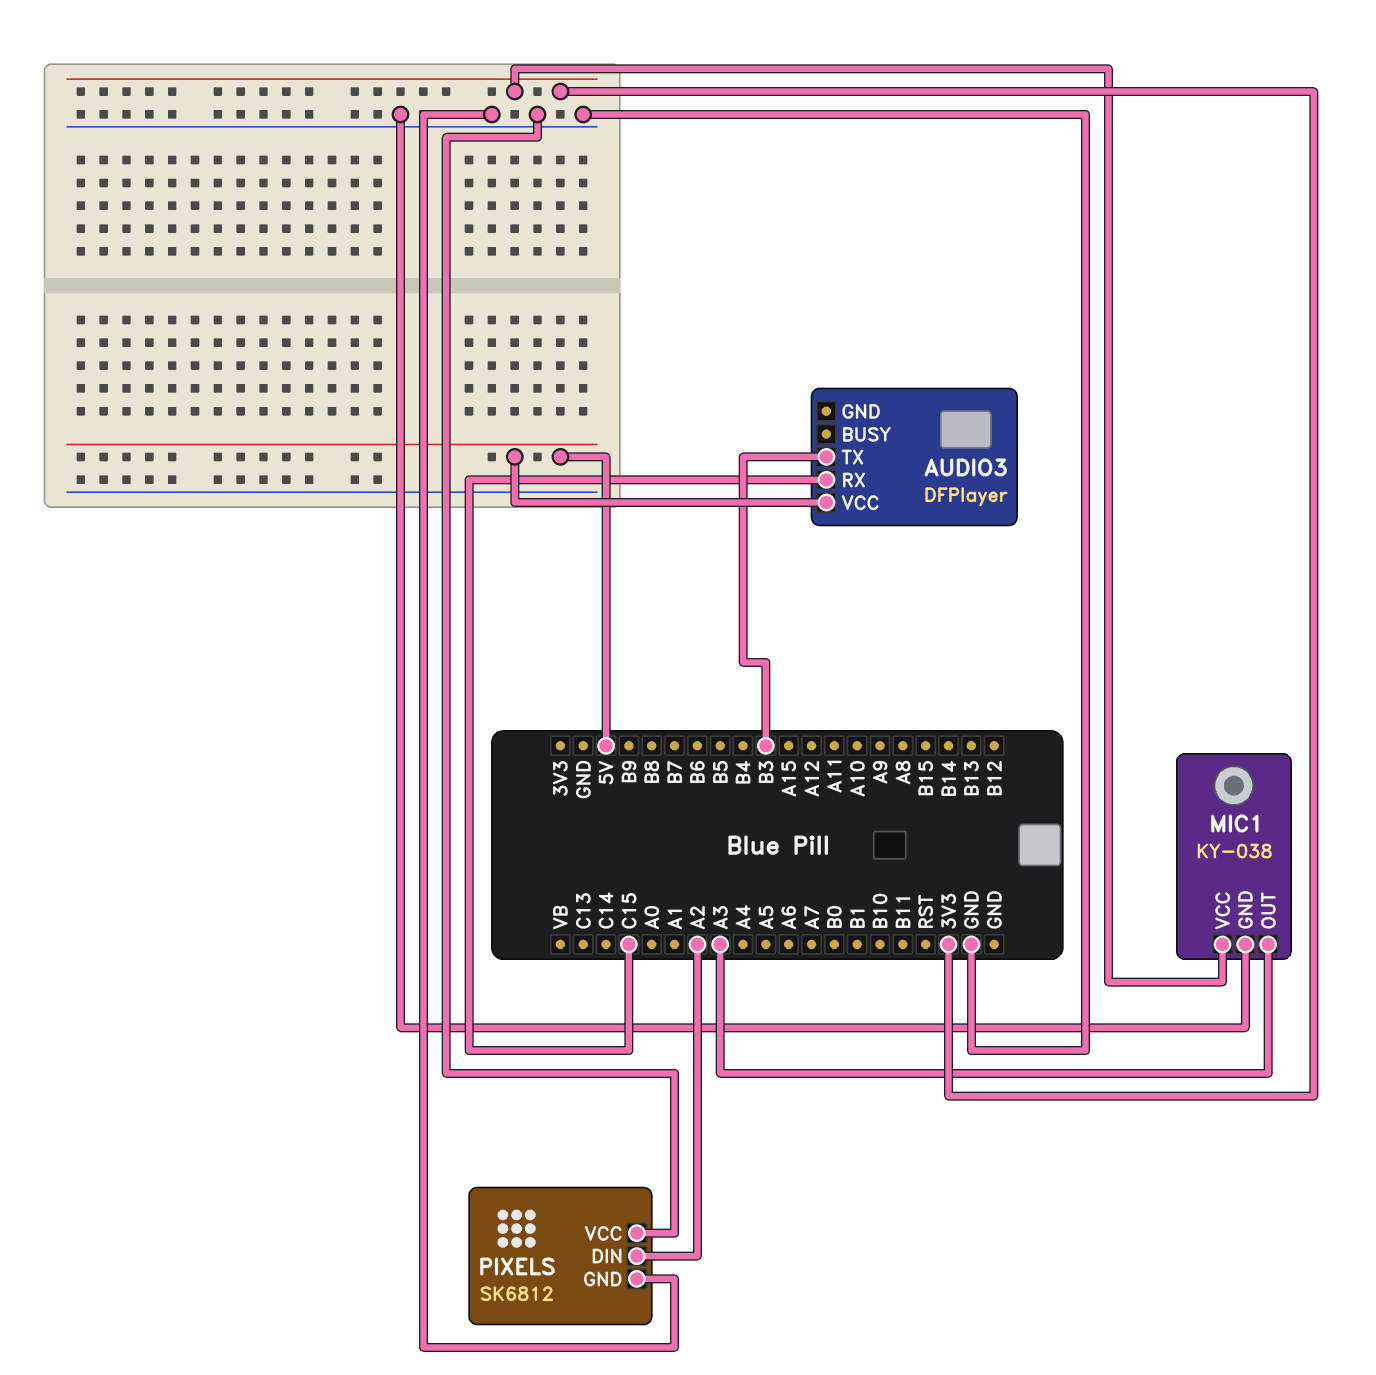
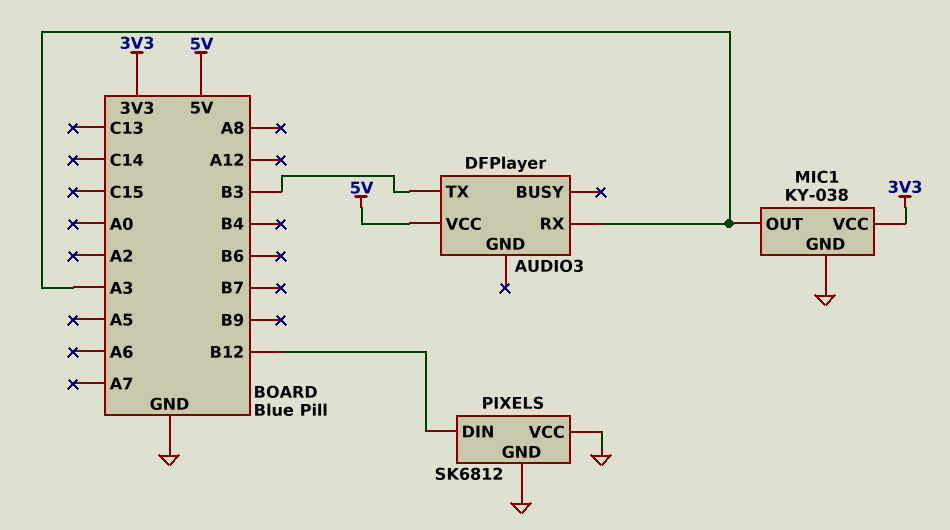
AUDIO3 pin RX: C15 -> A3
PIXELS pin DIN: A2 -> B12

